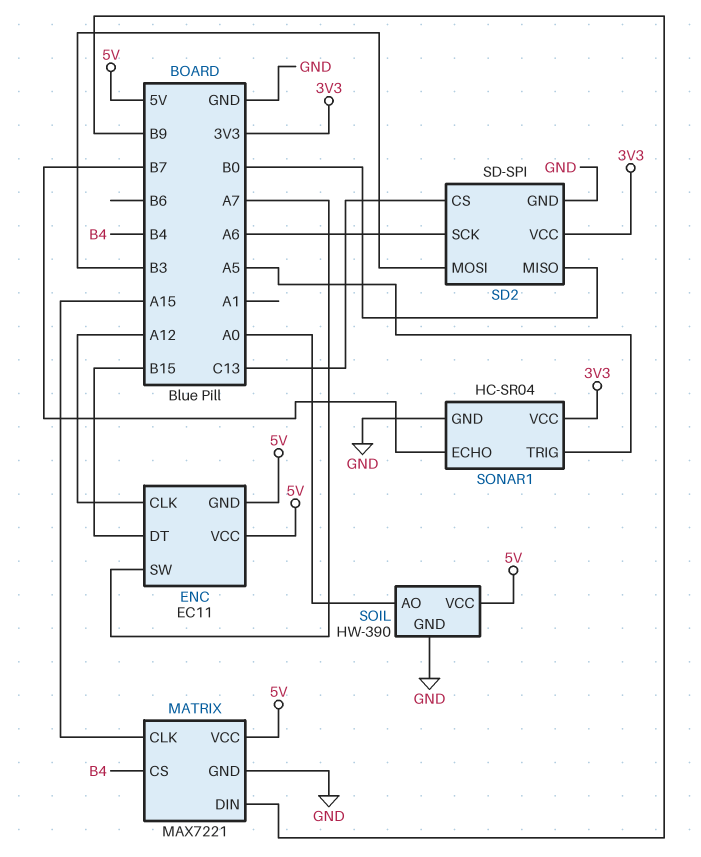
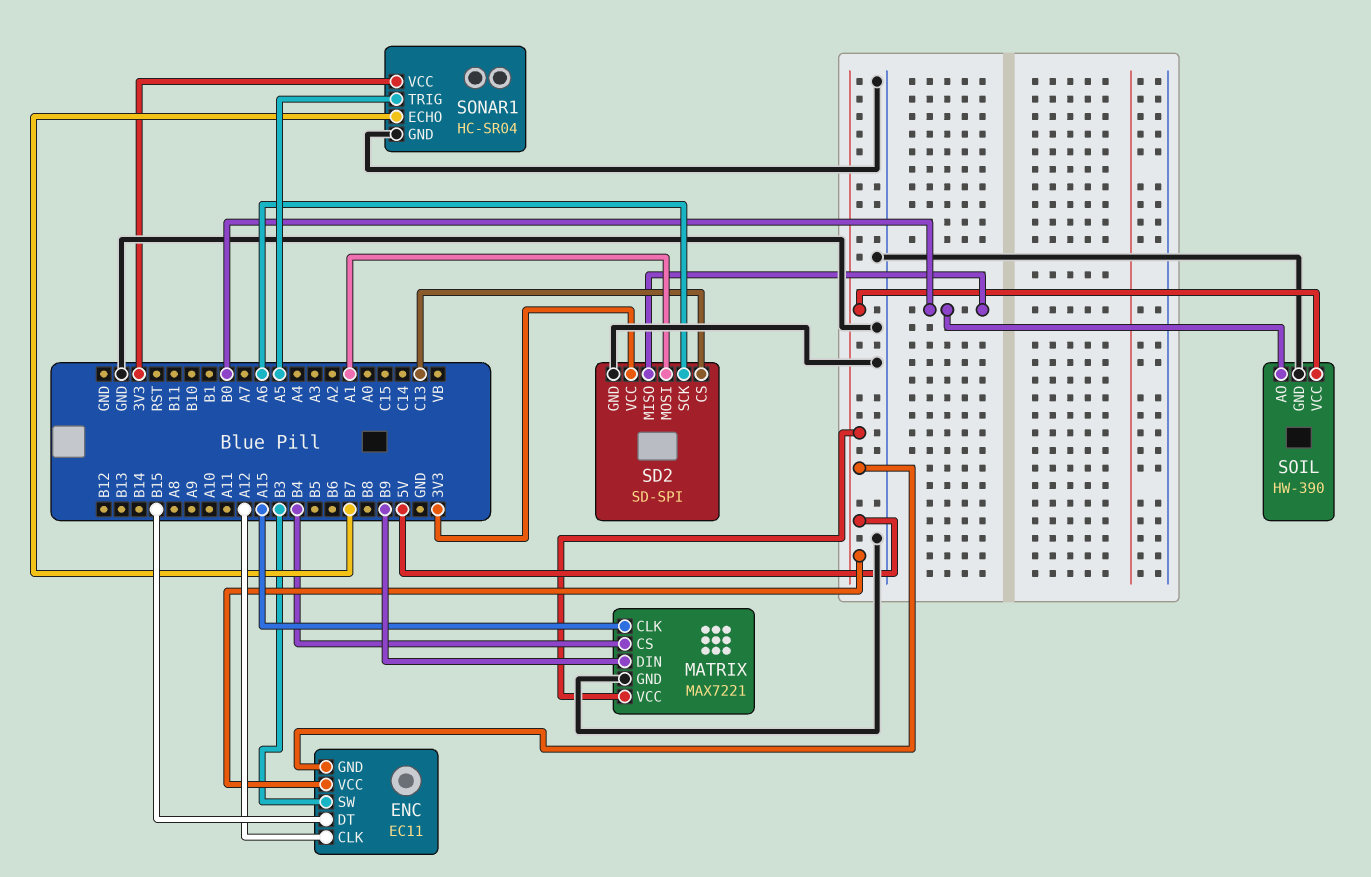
ENC pin SW: A7 -> B3
SD2 pin MOSI: B3 -> A1
SOIL pin AO: A0 -> B0

